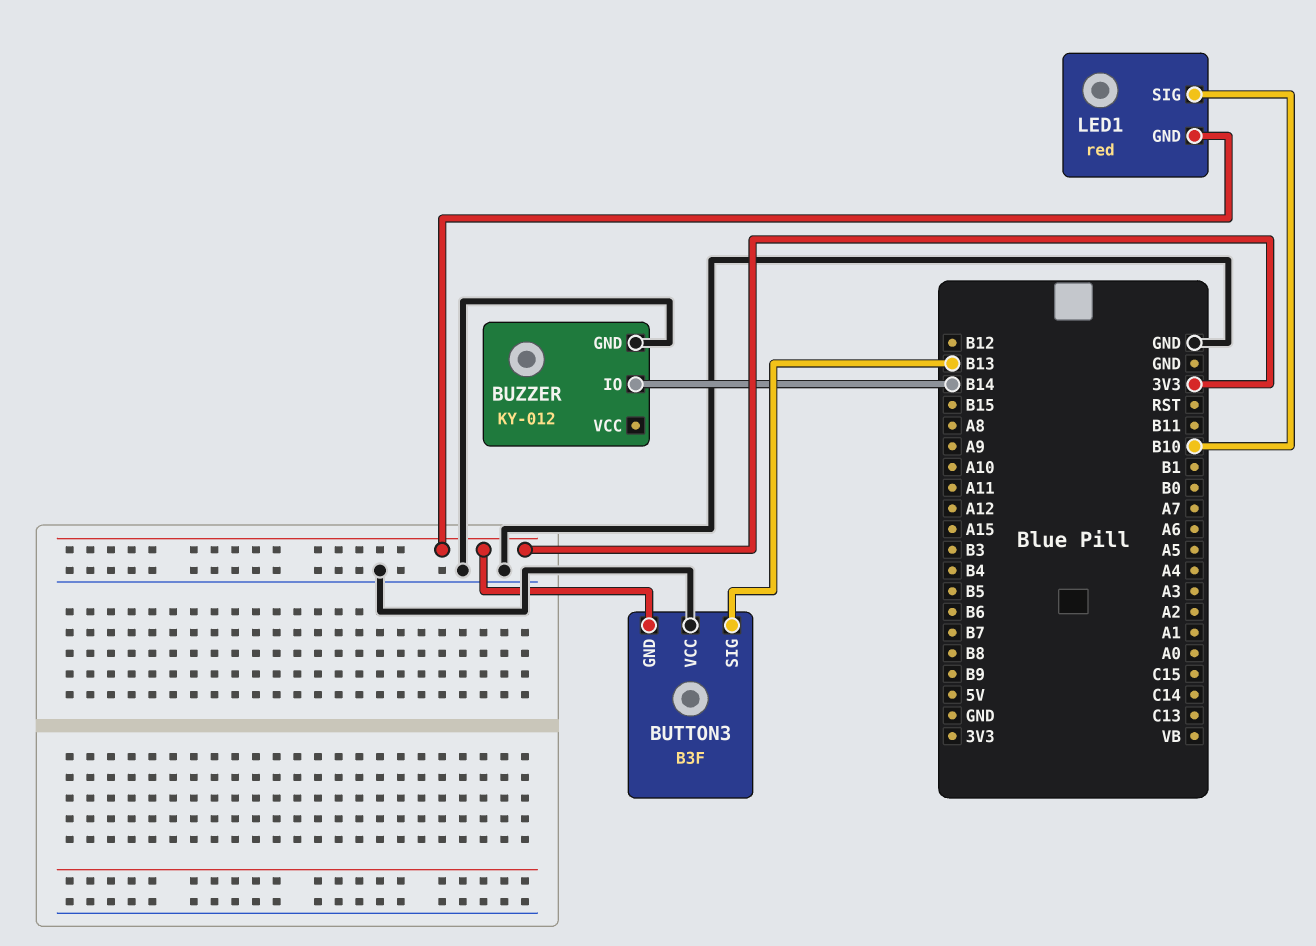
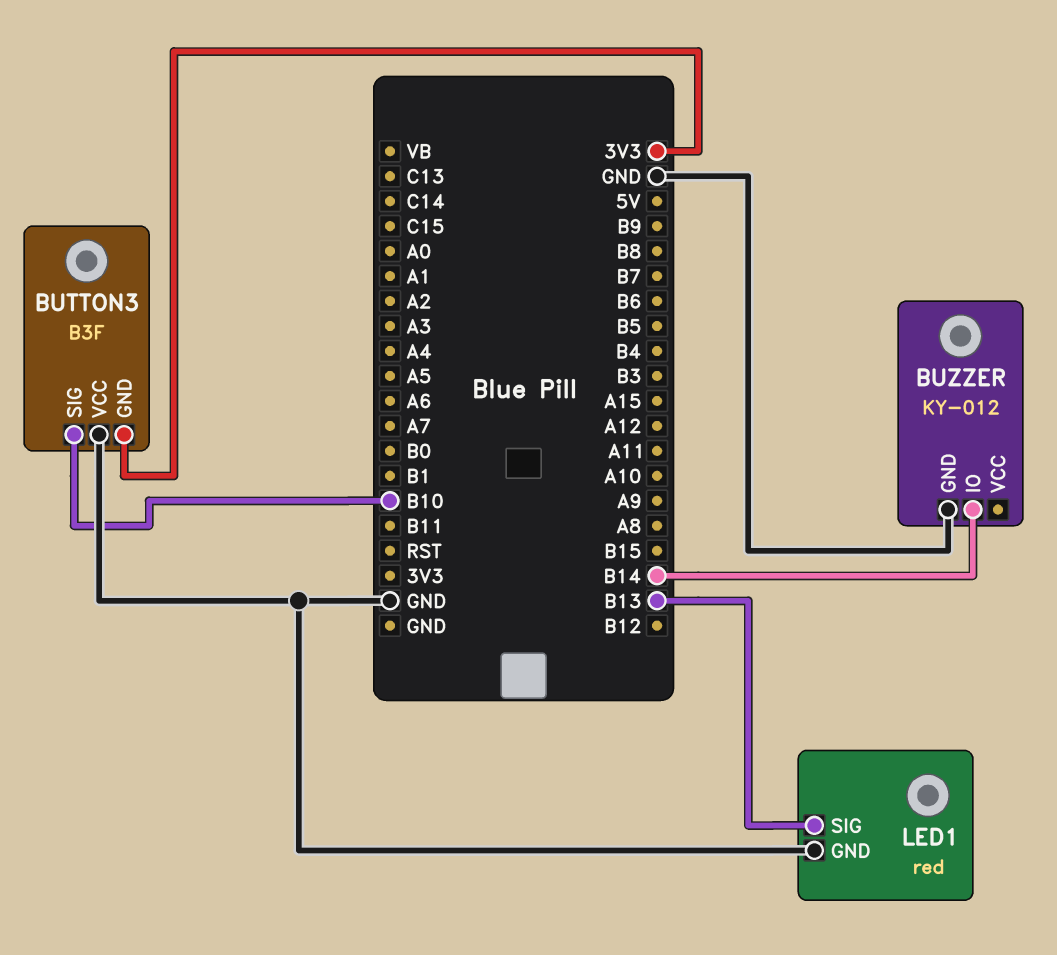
BUTTON3 pin SIG: B13 -> B10
LED1 pin GND: 3V3 -> GND
LED1 pin SIG: B10 -> B13

